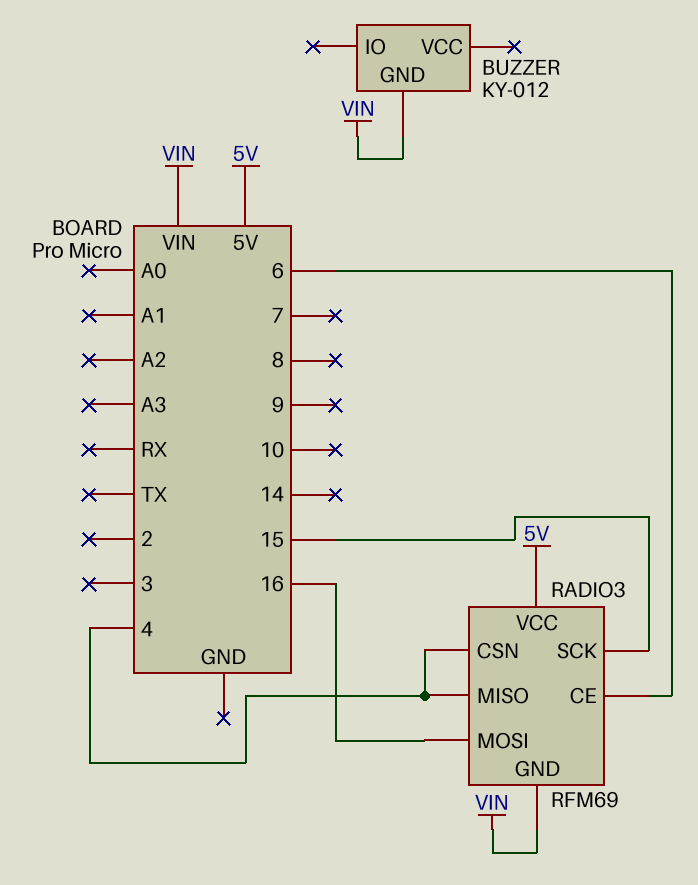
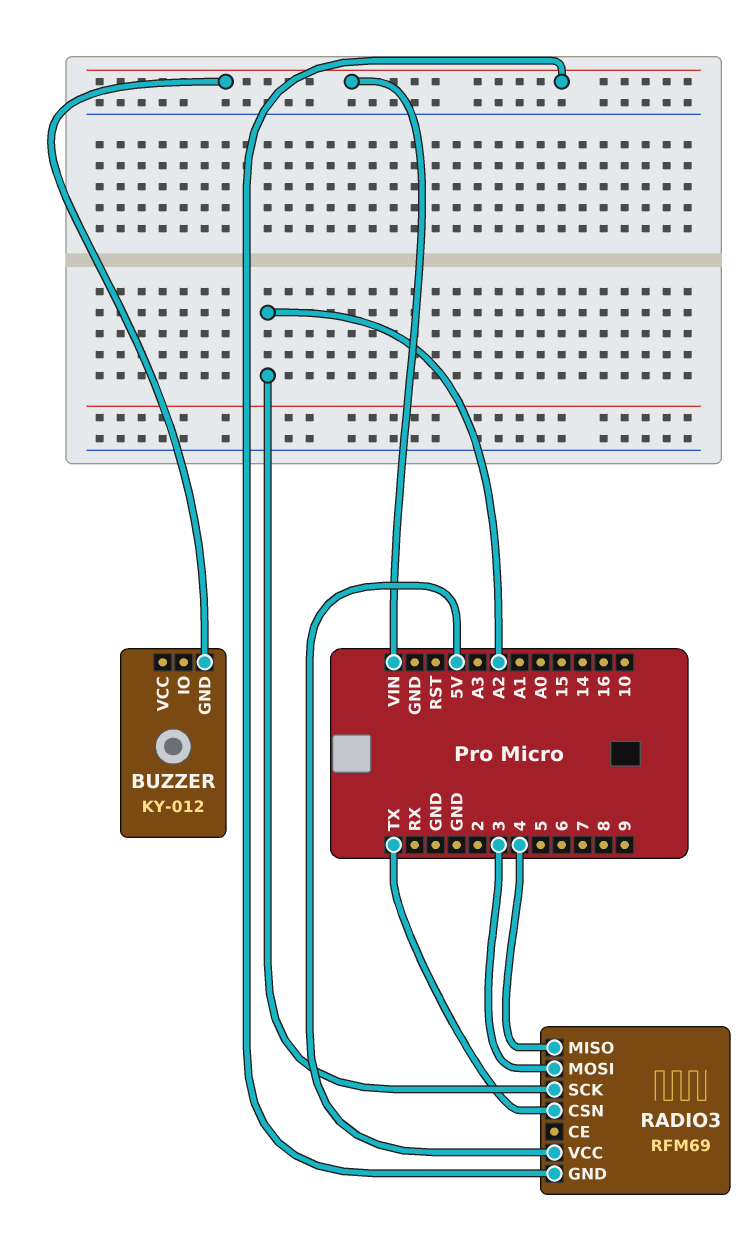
RADIO3 pin CE: 6 -> none
RADIO3 pin CSN: 4 -> TX
RADIO3 pin MOSI: 16 -> 3
RADIO3 pin SCK: 15 -> A2

